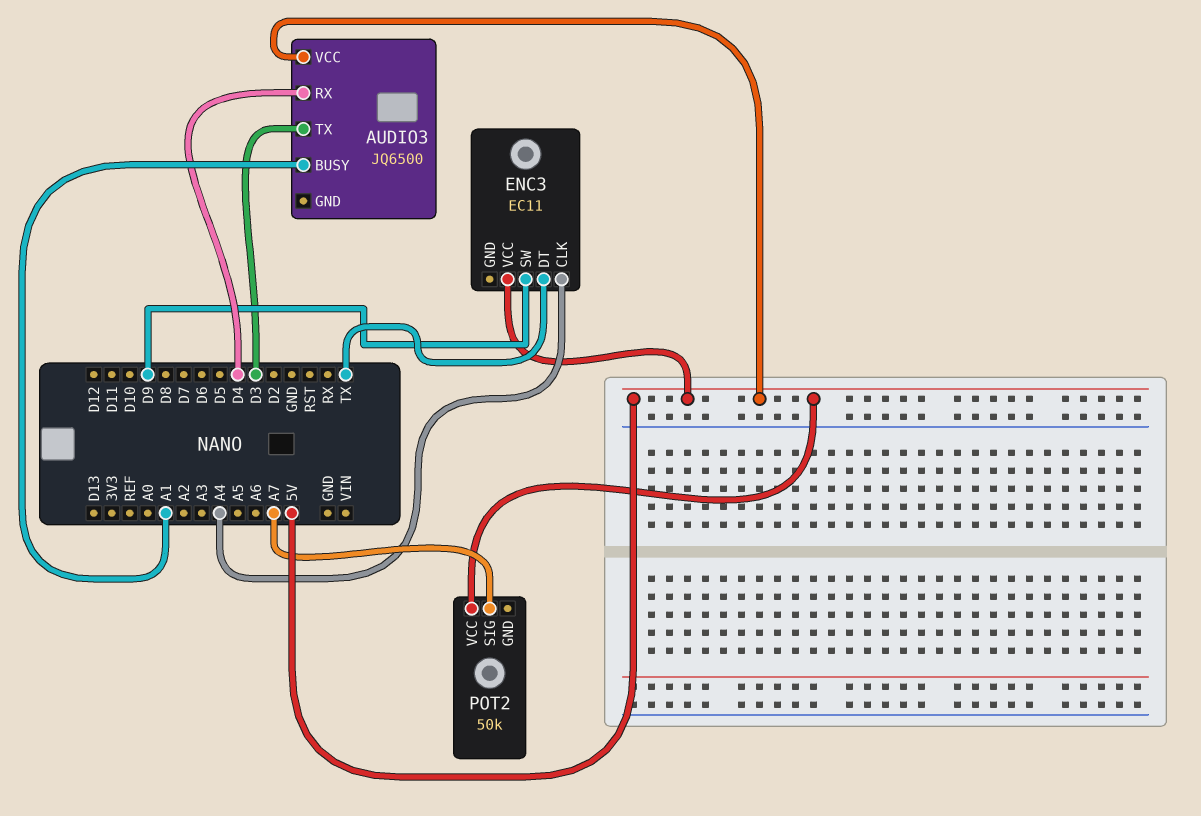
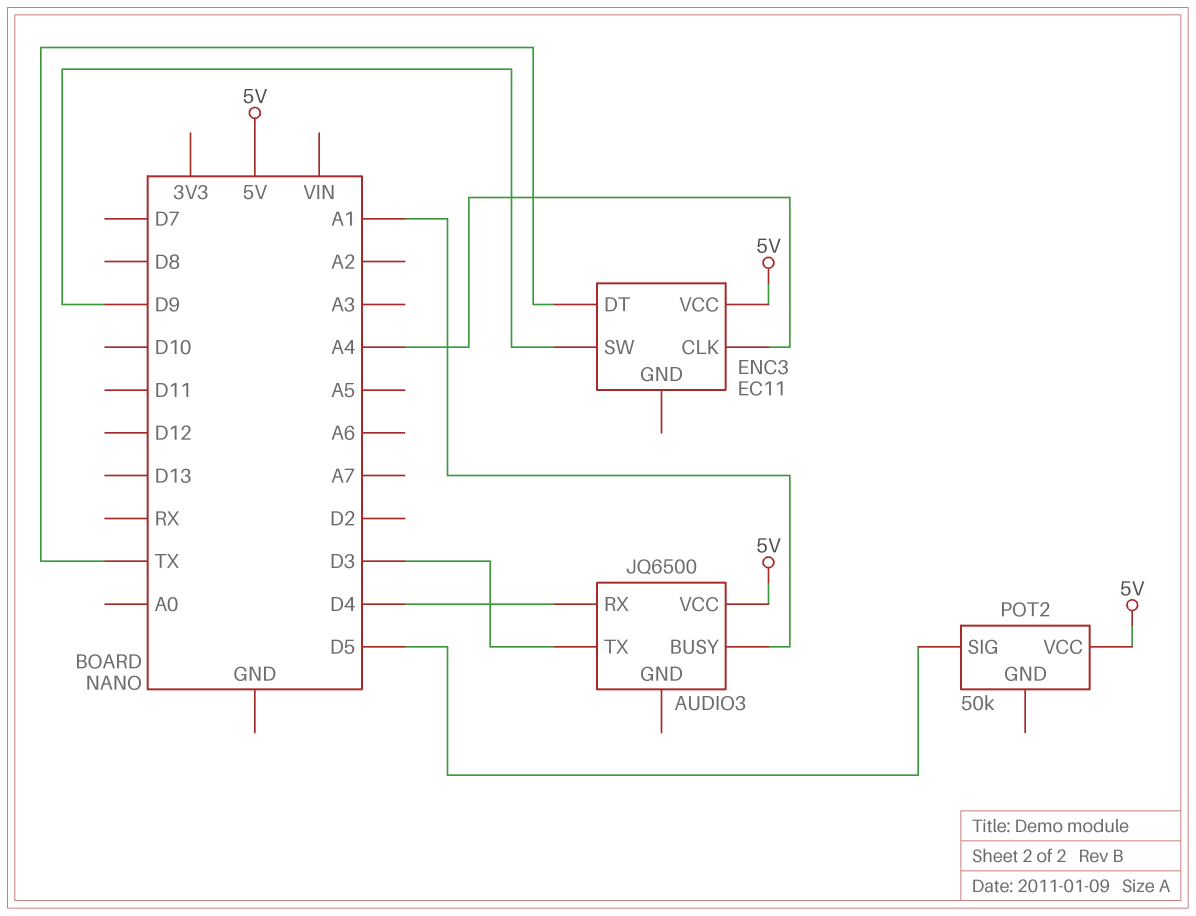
POT2 pin SIG: A7 -> D5

